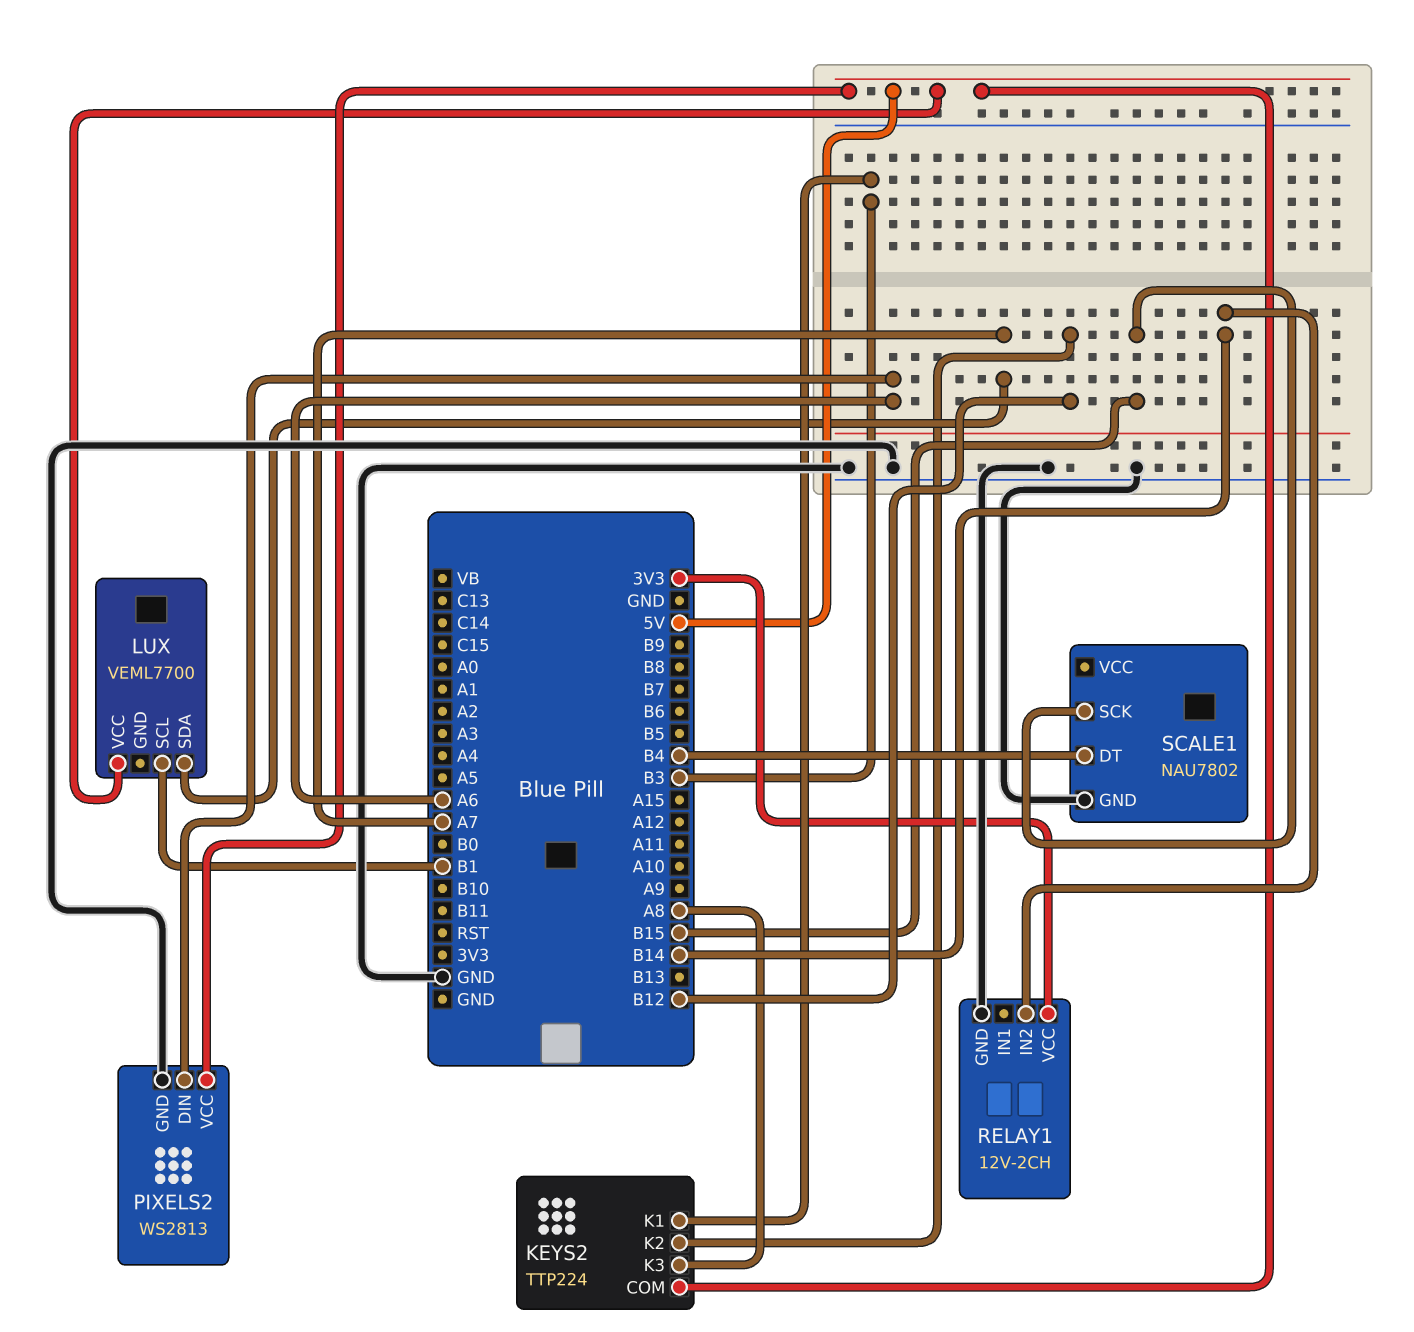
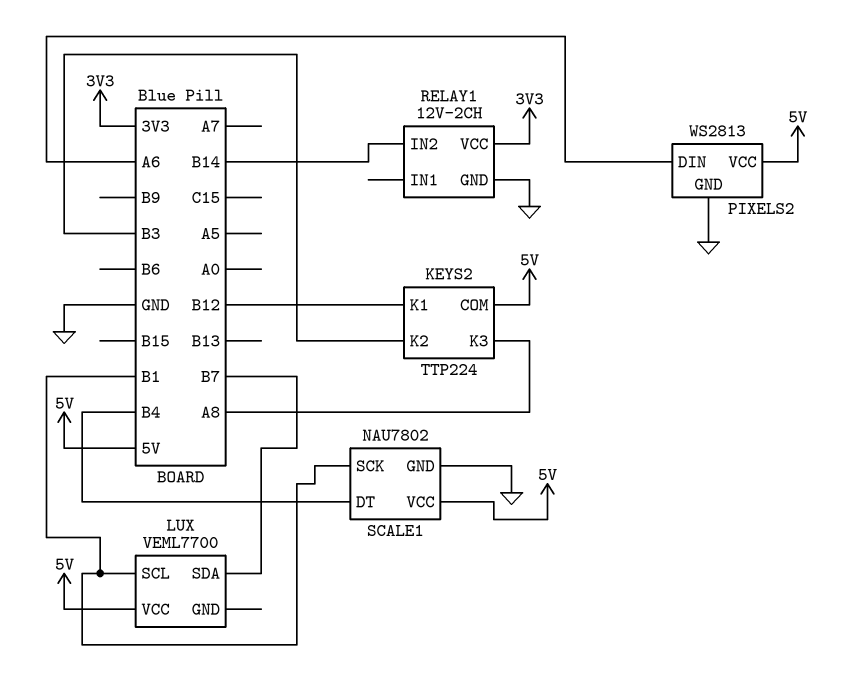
KEYS2 pin K1: B3 -> B12
KEYS2 pin K2: B12 -> B3
LUX pin SDA: A7 -> B7
SCALE1 pin SCK: B15 -> B1
SCALE1 pin VCC: none -> 5V

